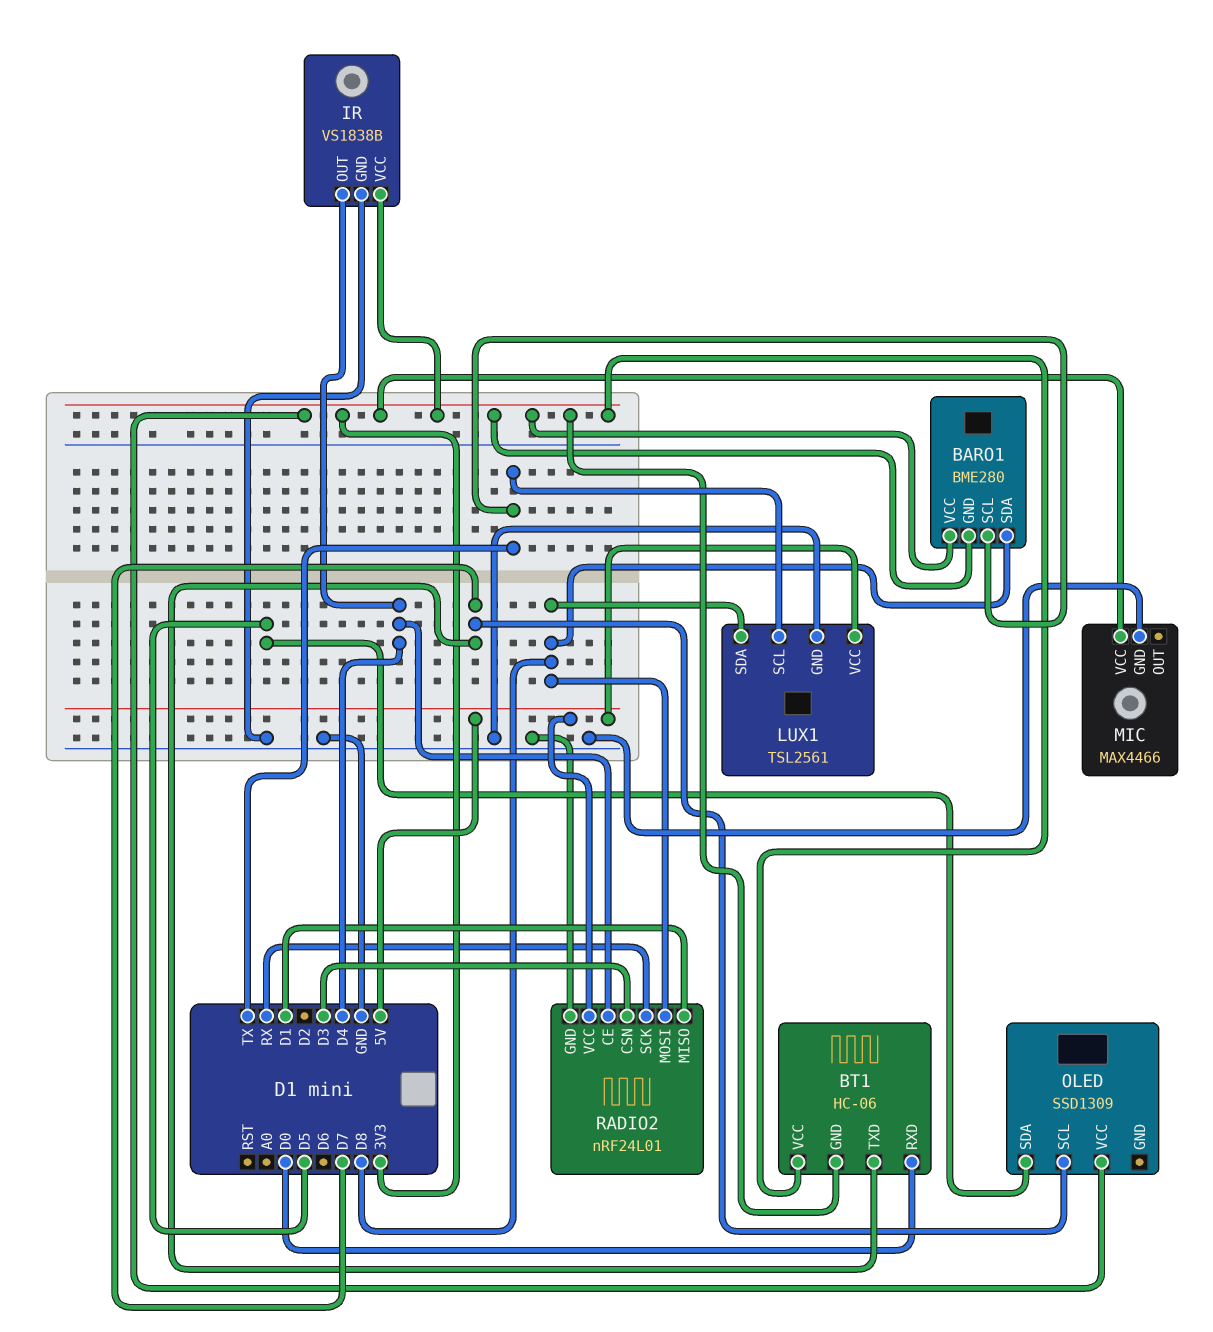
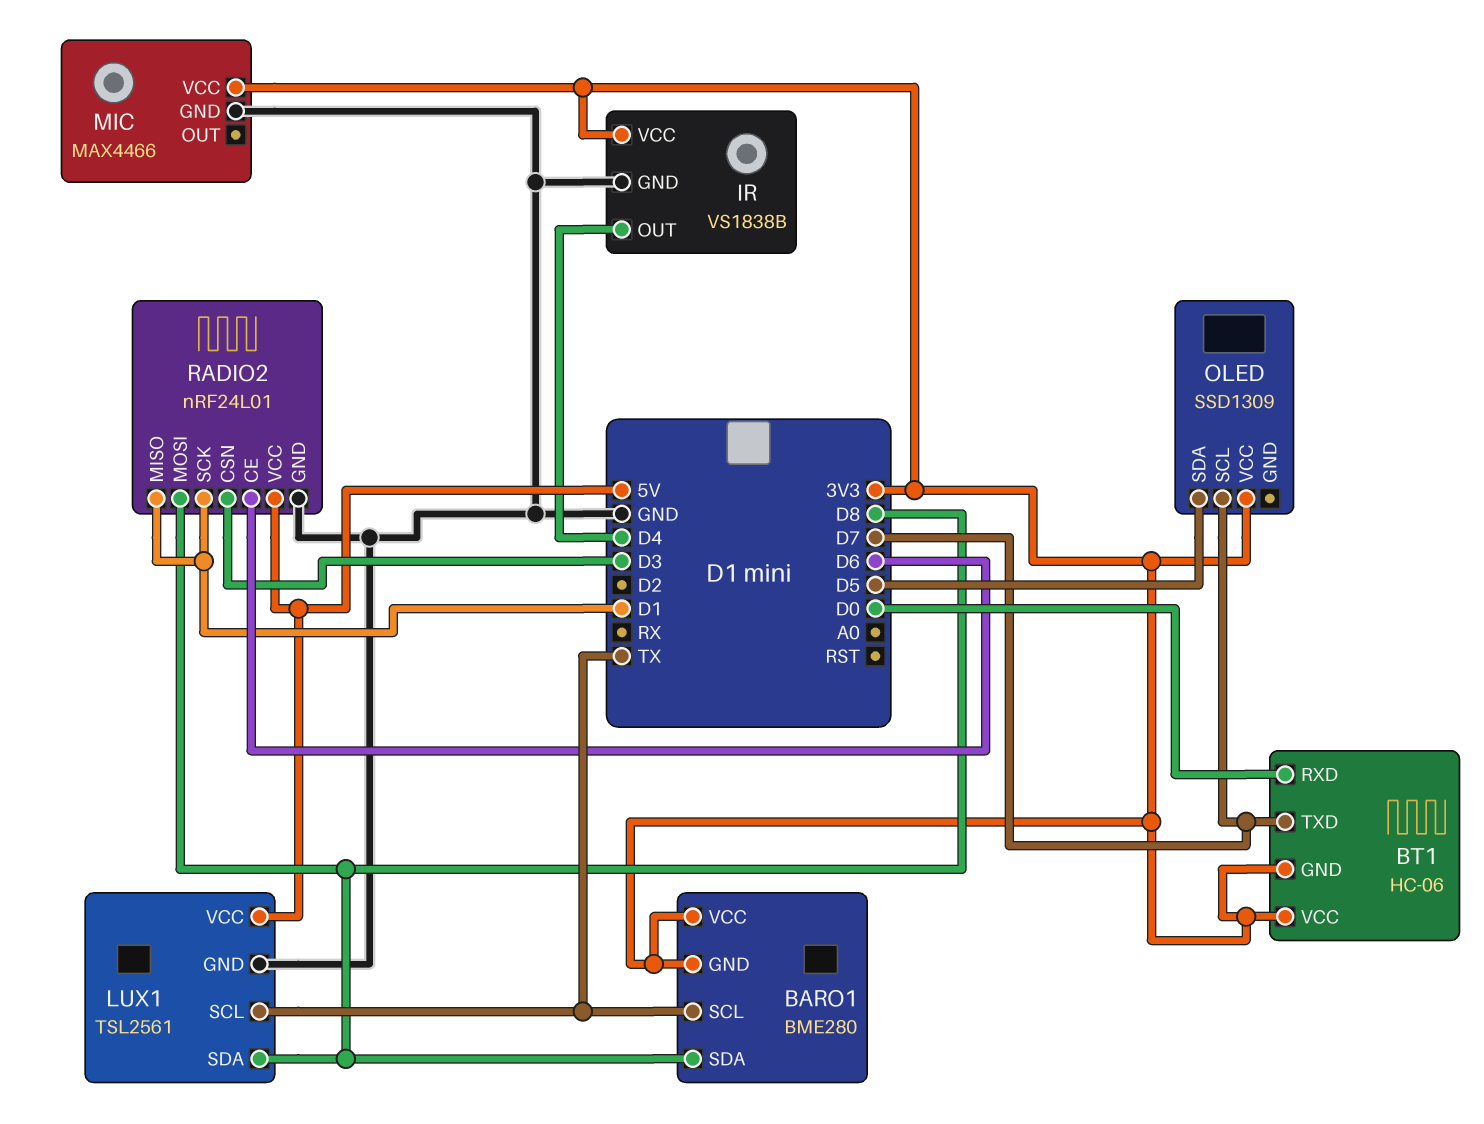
RADIO2 pin CE: D4 -> D6
RADIO2 pin SCK: RX -> D1

